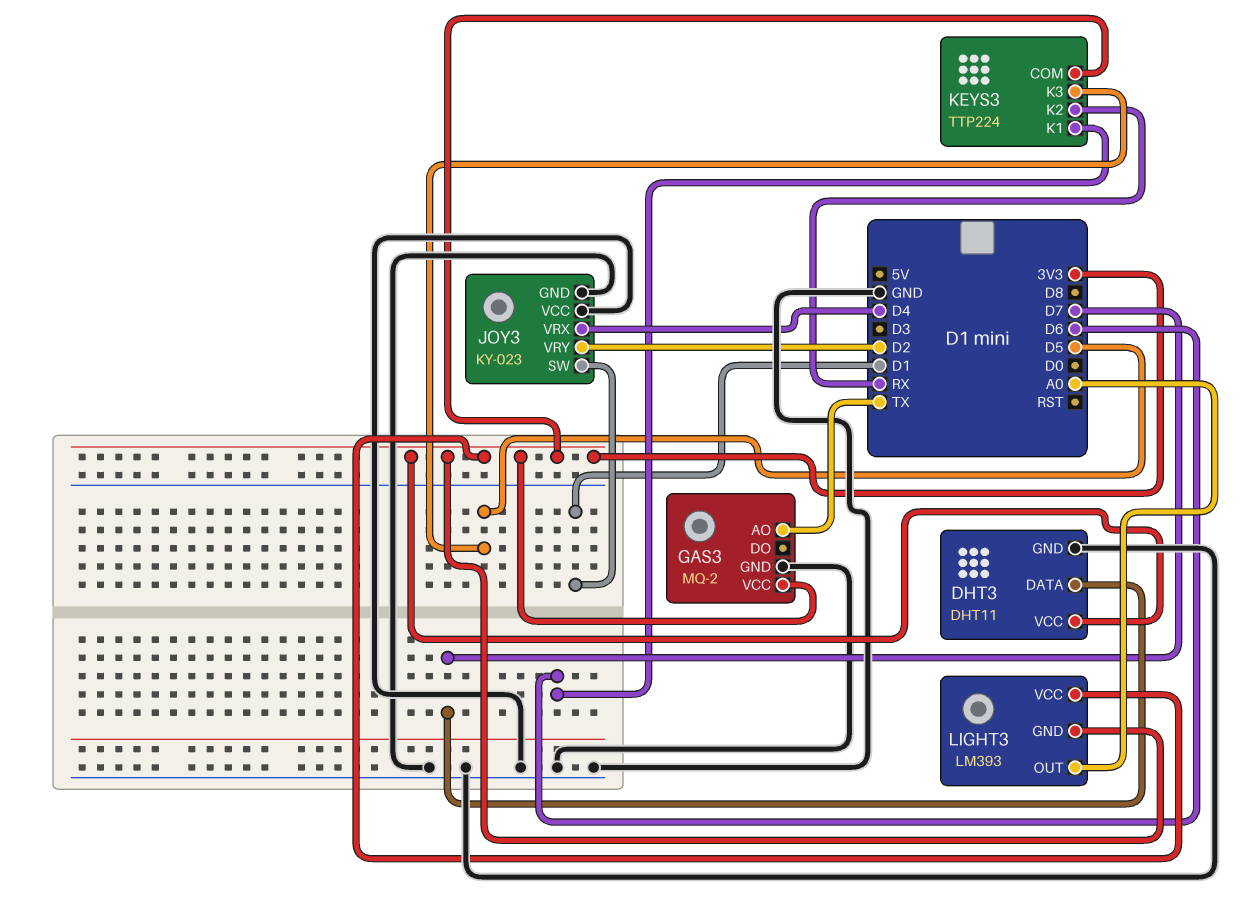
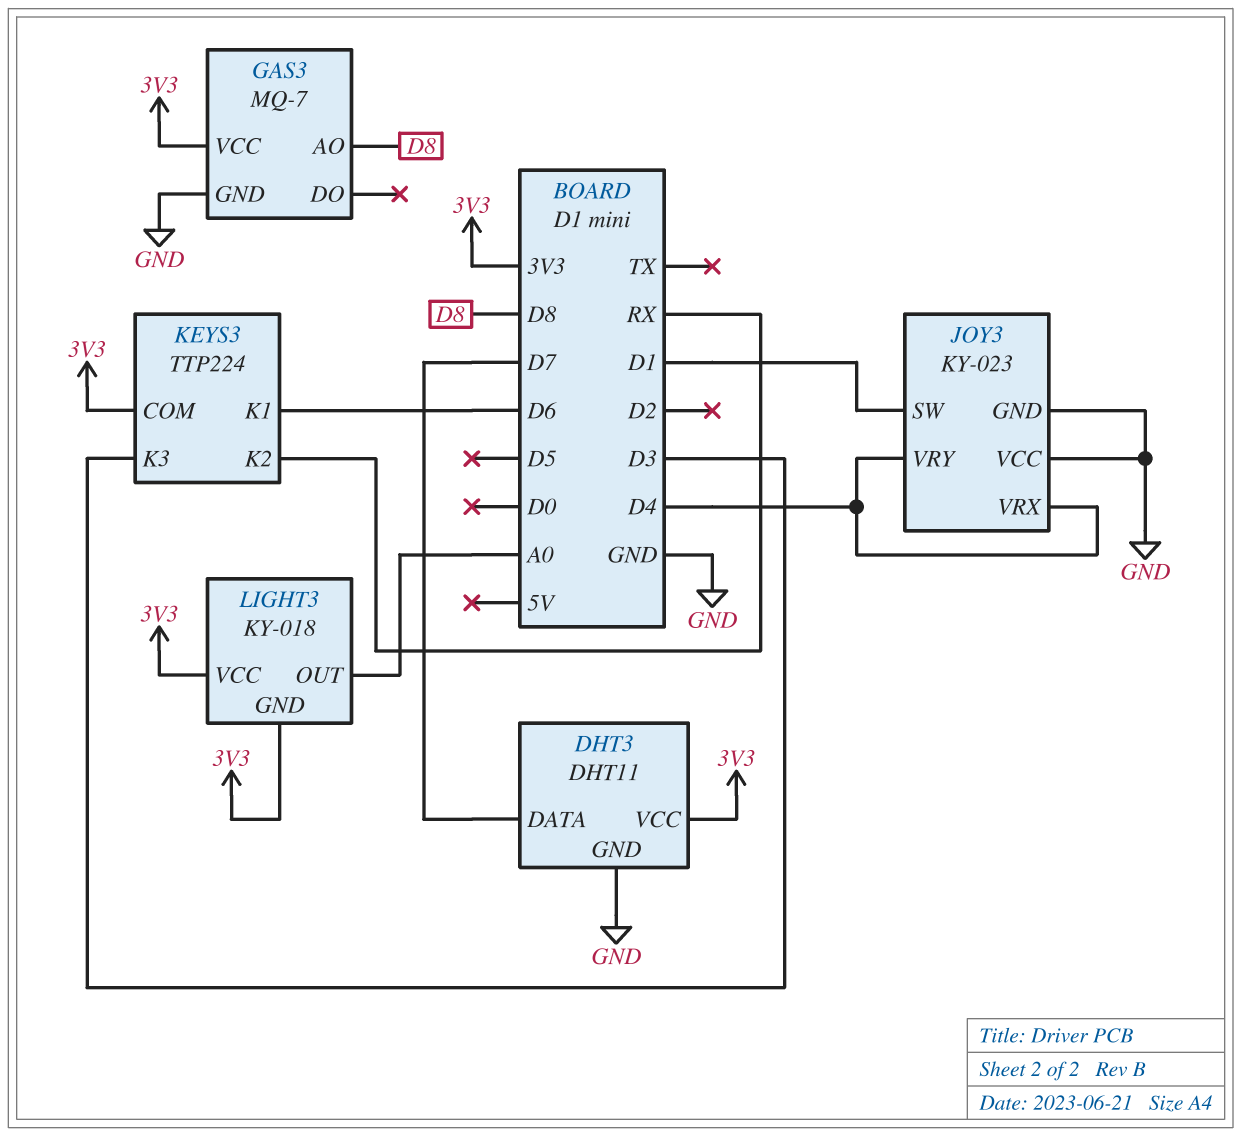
GAS3: MQ-2 -> MQ-7
GAS3 pin AO: TX -> D8
JOY3 pin VRY: D2 -> D4
KEYS3 pin K3: D5 -> D3
LIGHT3: LM393 -> KY-018

